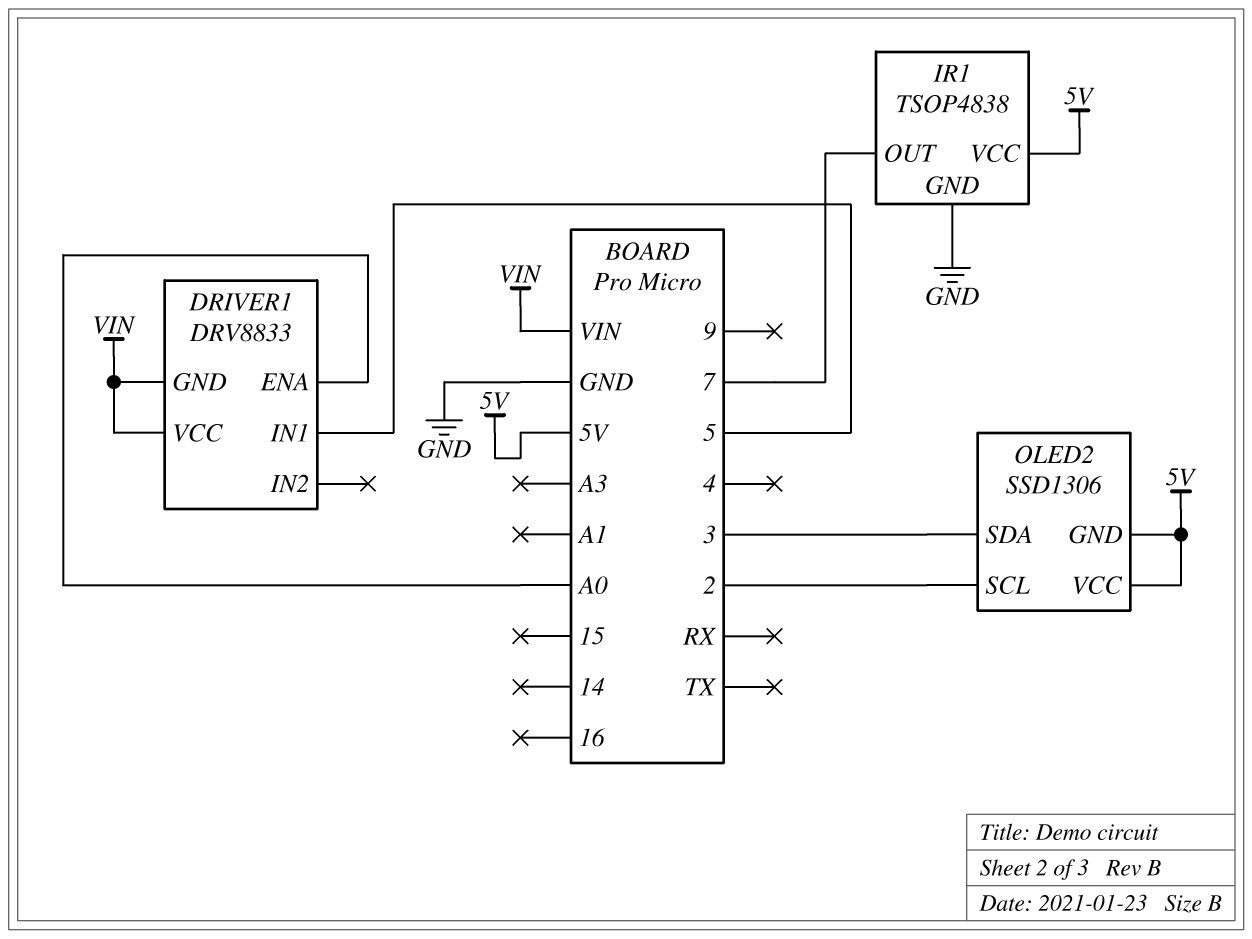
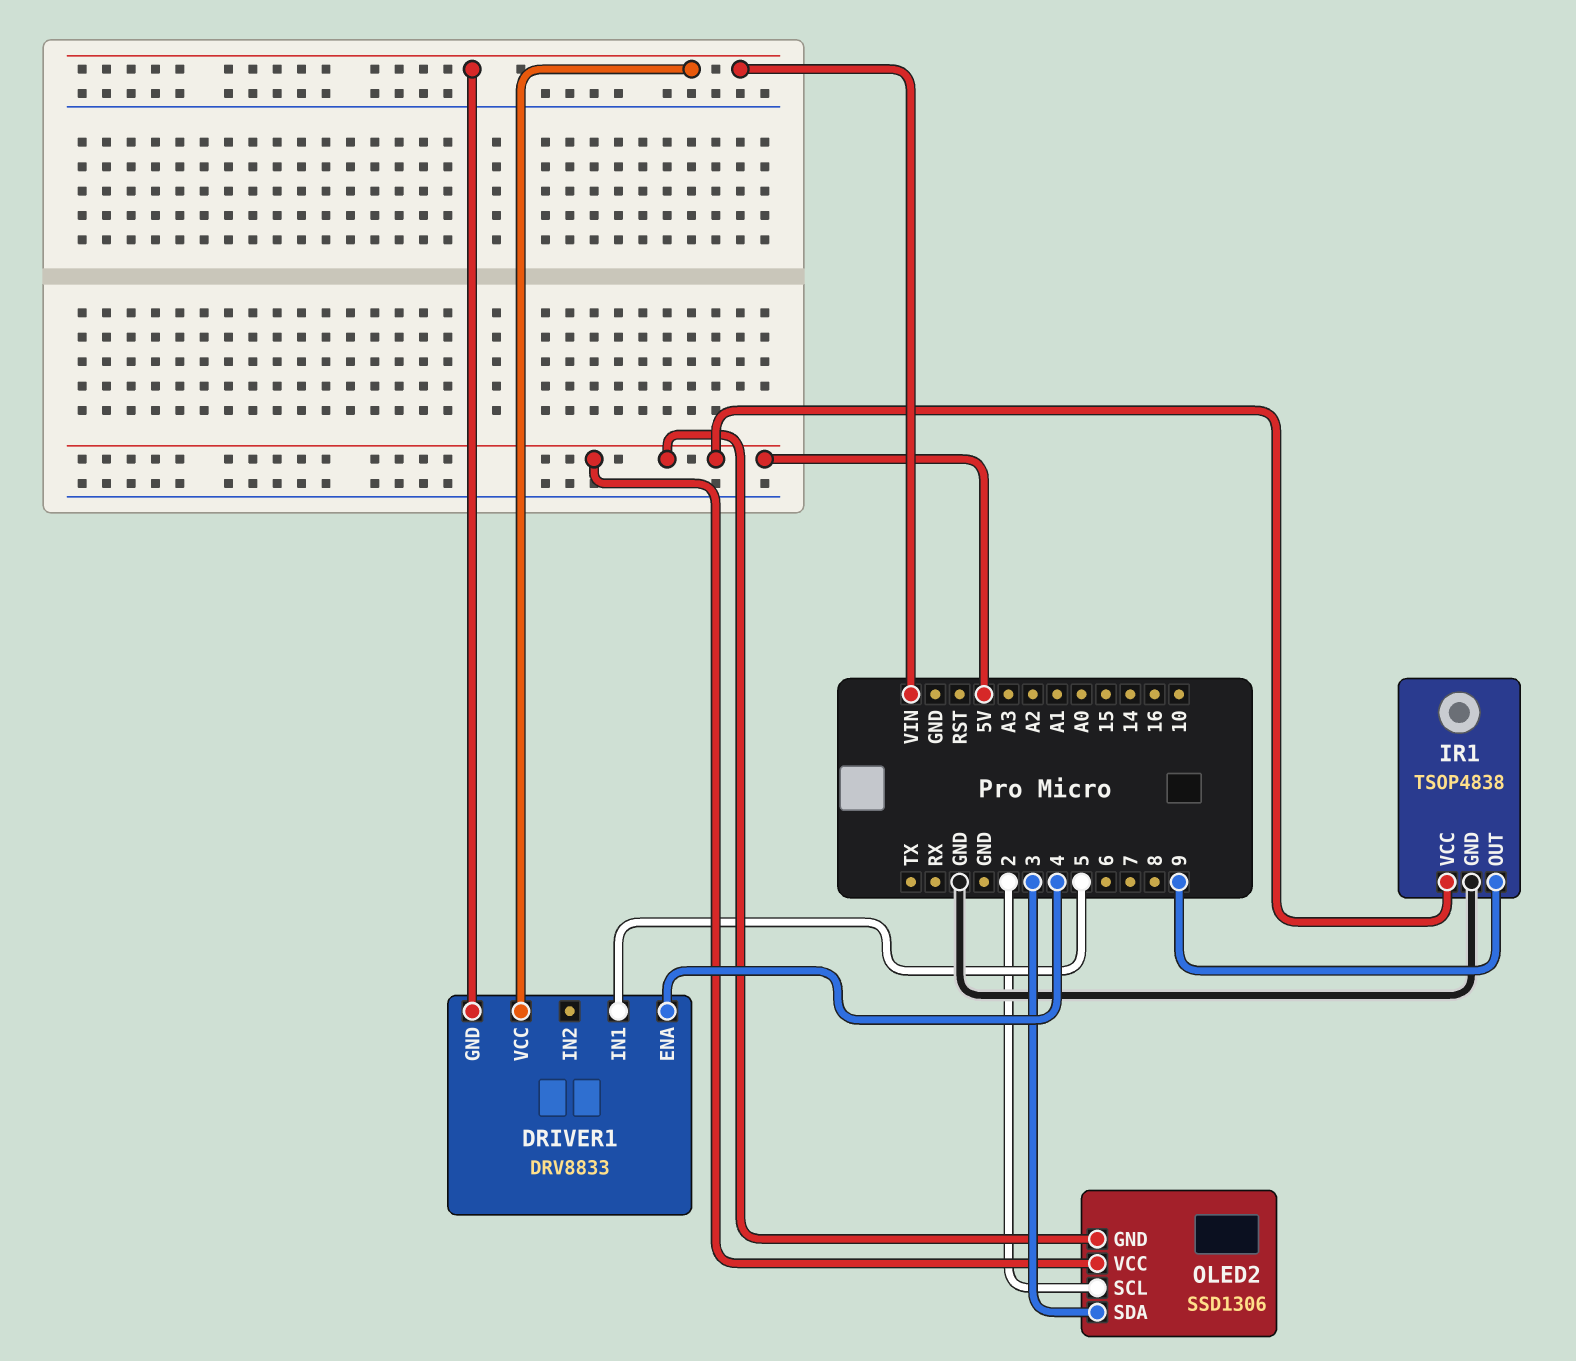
DRIVER1 pin ENA: A0 -> 4
IR1 pin OUT: 7 -> 9

